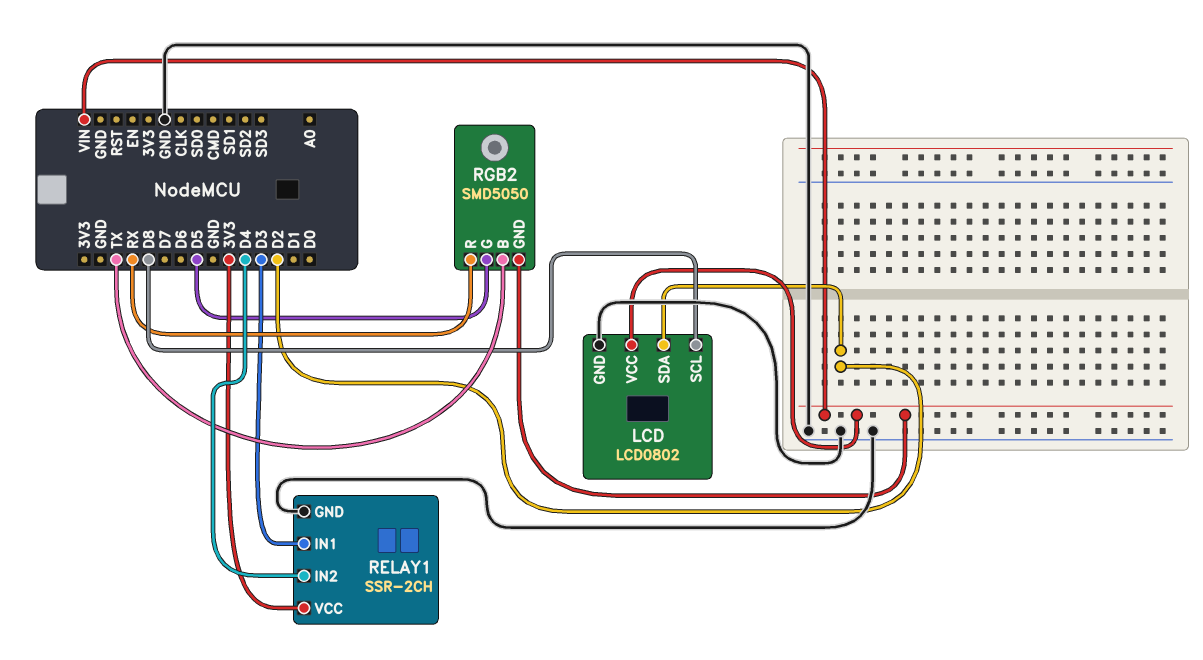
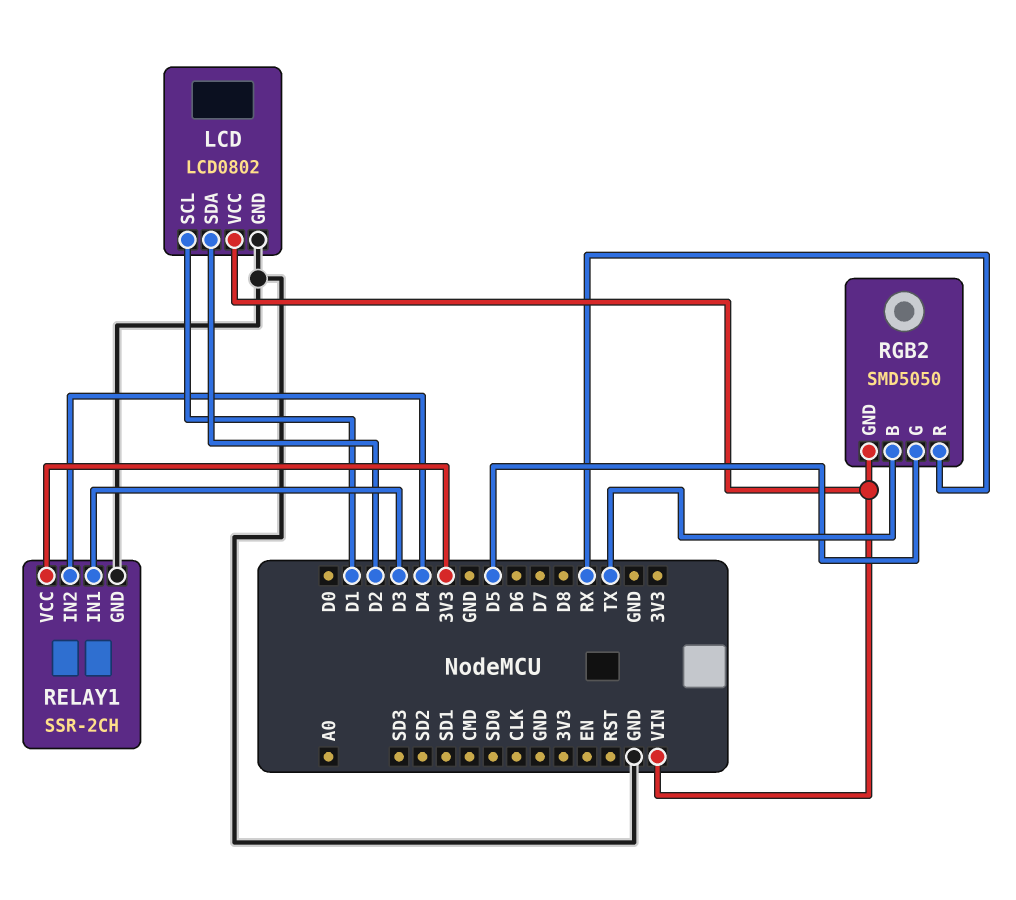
LCD pin SCL: D8 -> D1

